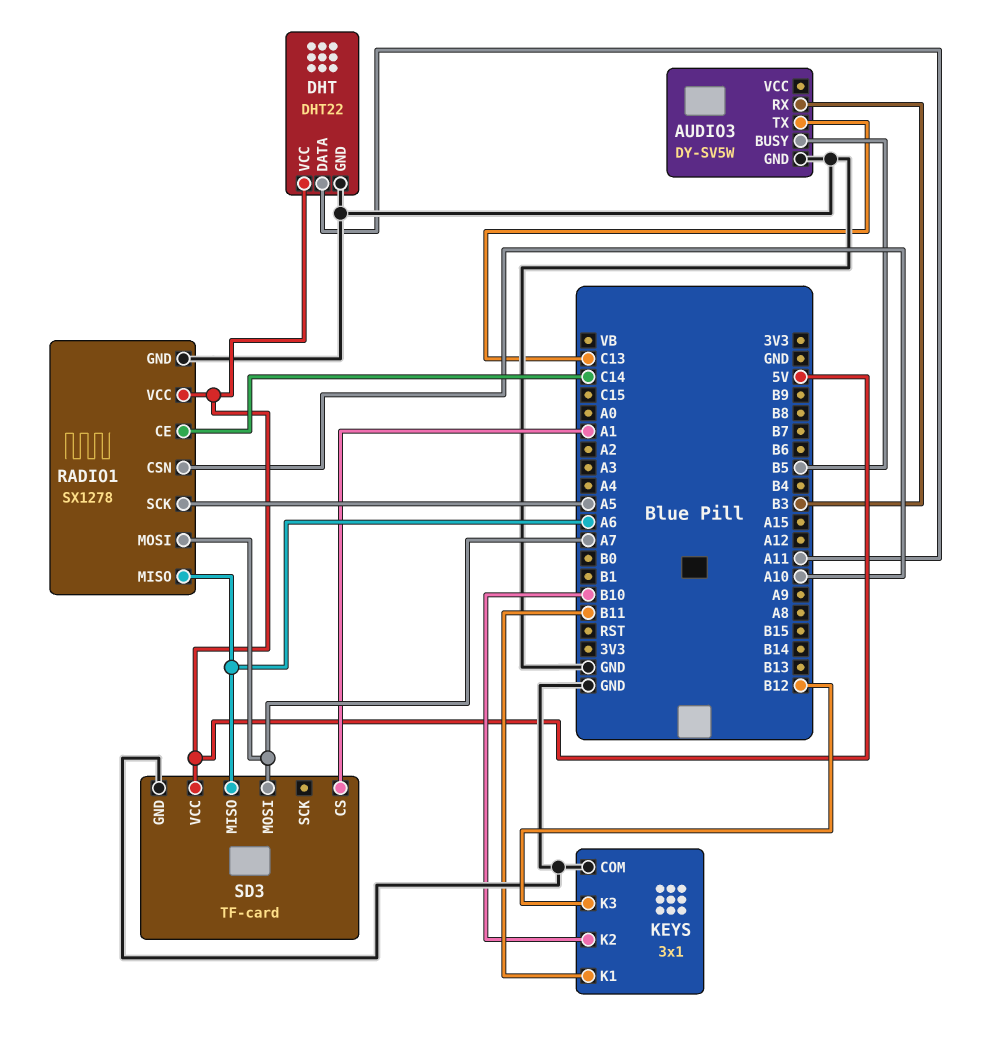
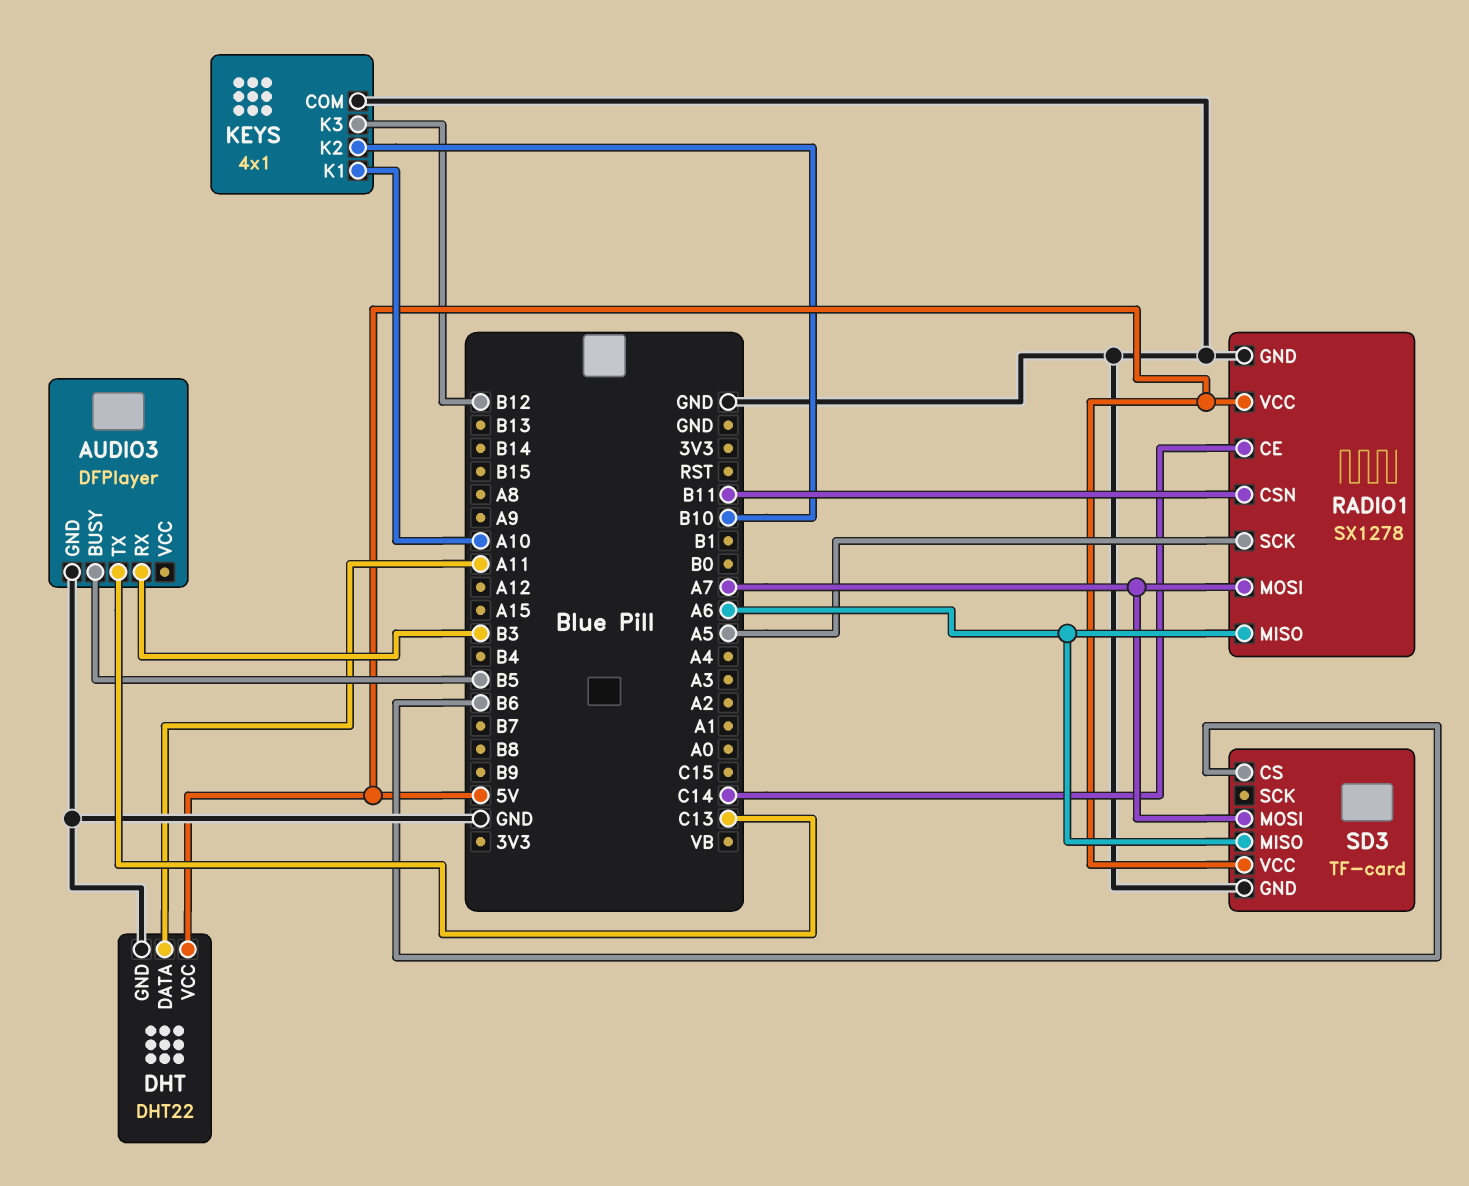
AUDIO3: DY-SV5W -> DFPlayer
KEYS: 3x1 -> 4x1
KEYS pin K1: B11 -> A10
RADIO1 pin CSN: A10 -> B11
SD3 pin CS: A1 -> B6

